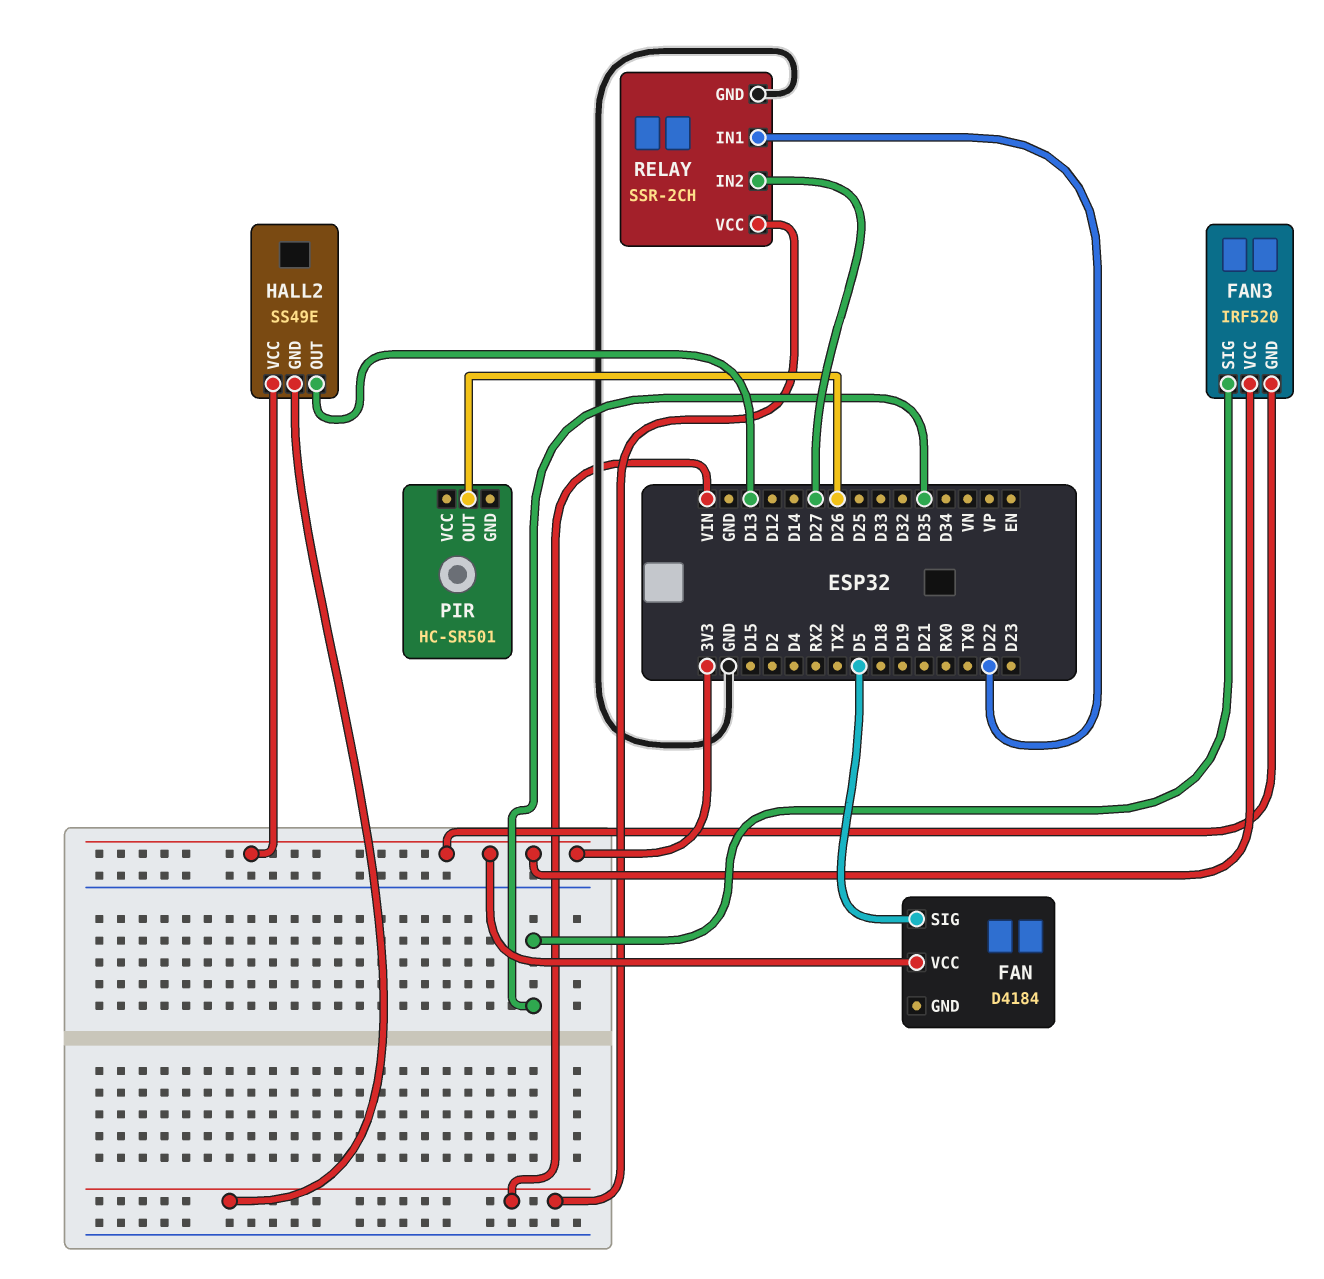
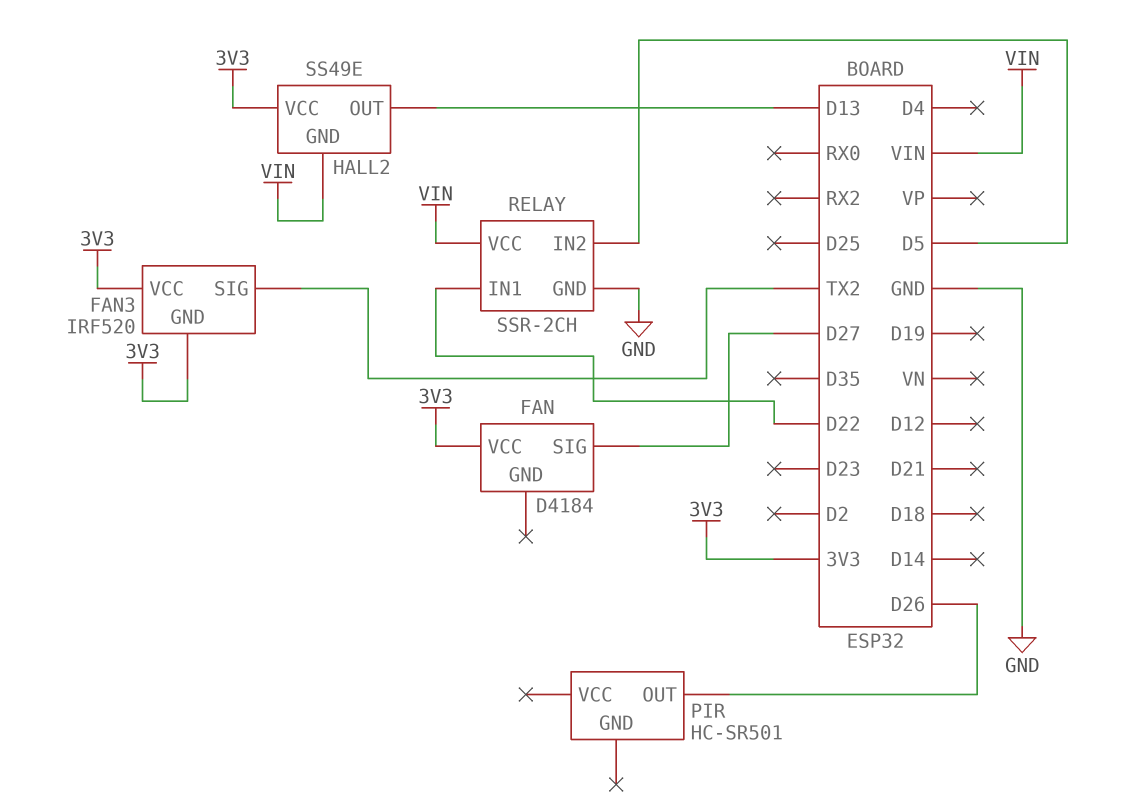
FAN pin SIG: D5 -> D27
FAN3 pin SIG: D35 -> TX2
RELAY pin IN2: D27 -> D5

